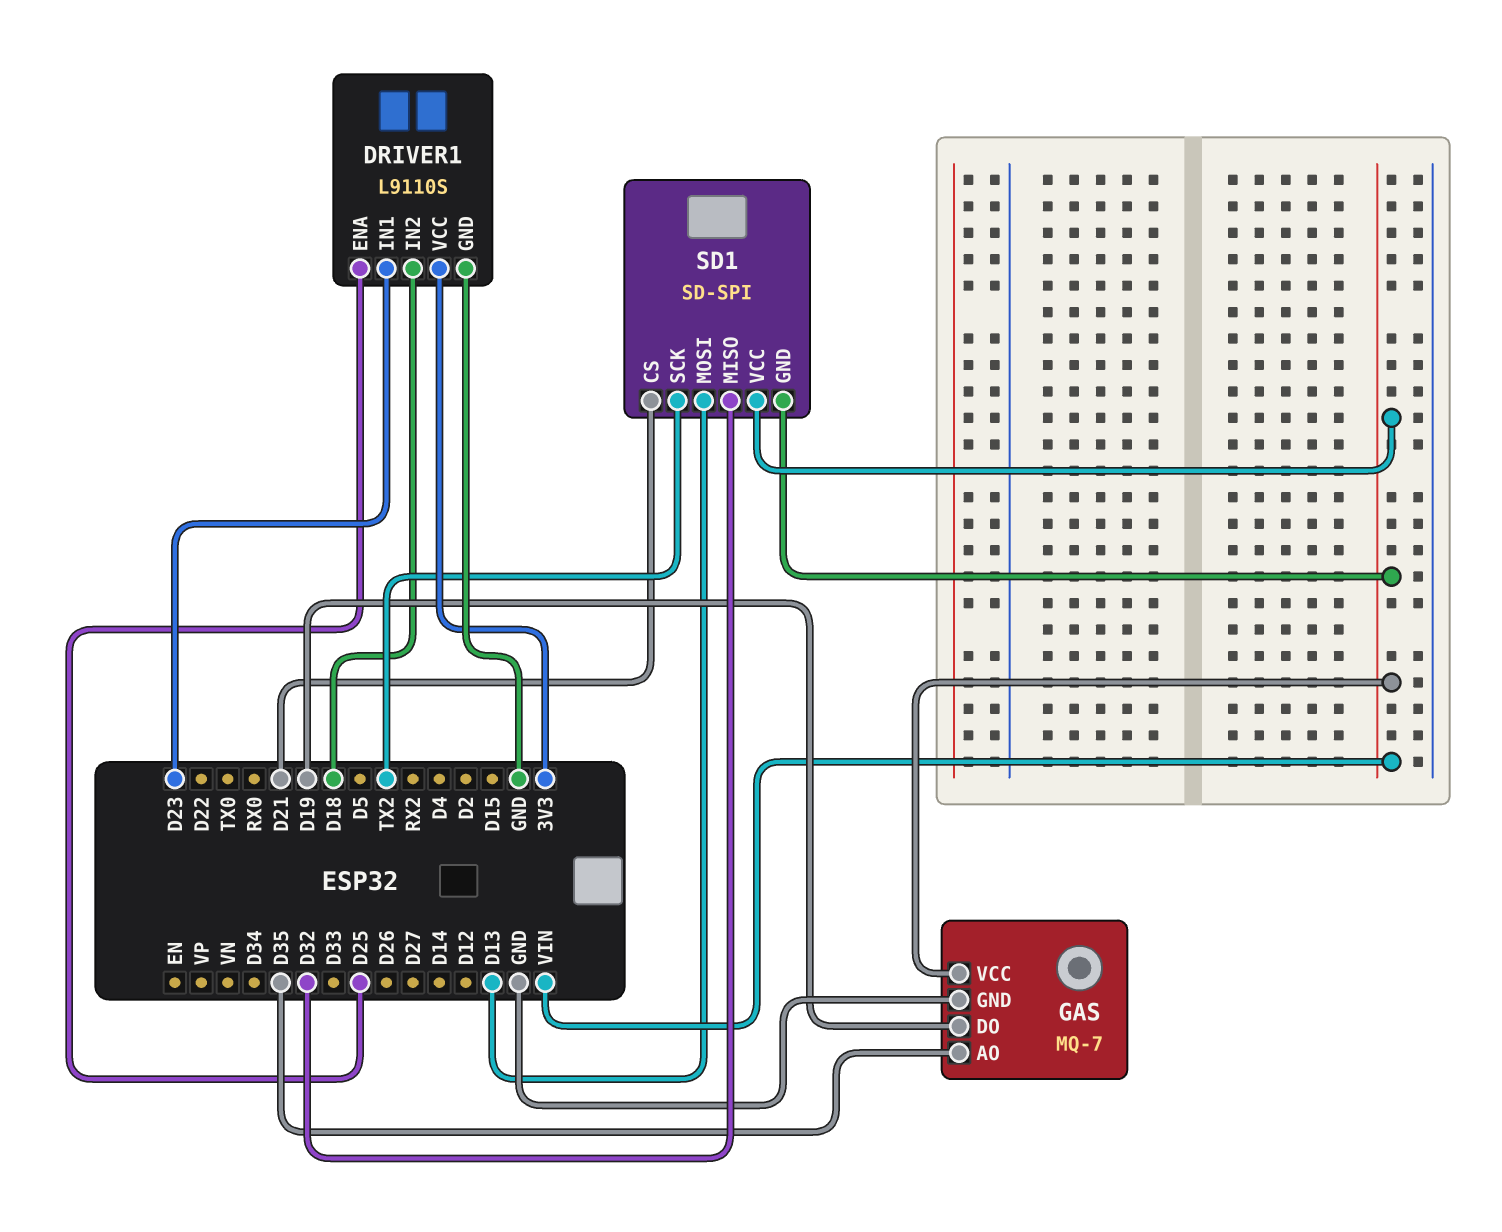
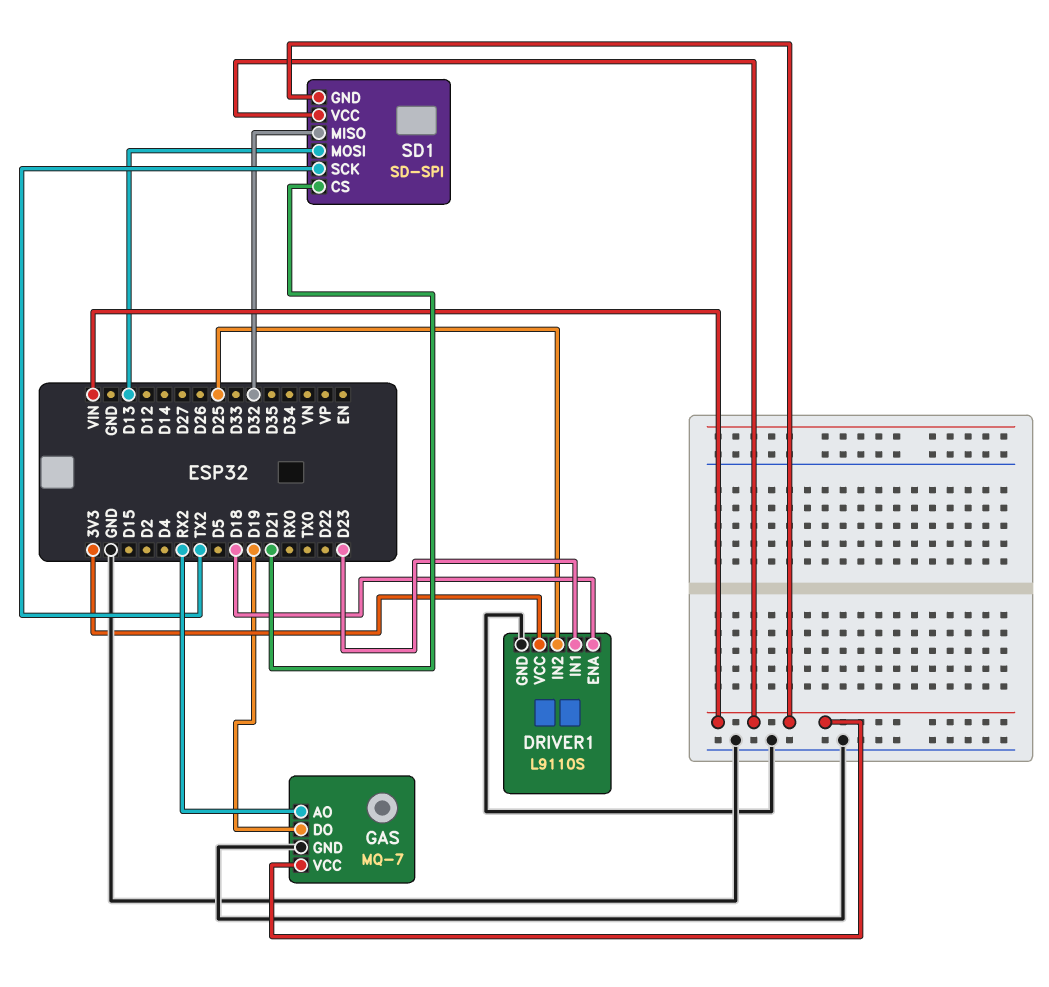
DRIVER1 pin ENA: D25 -> D18
DRIVER1 pin IN2: D18 -> D25
GAS pin AO: D35 -> RX2

